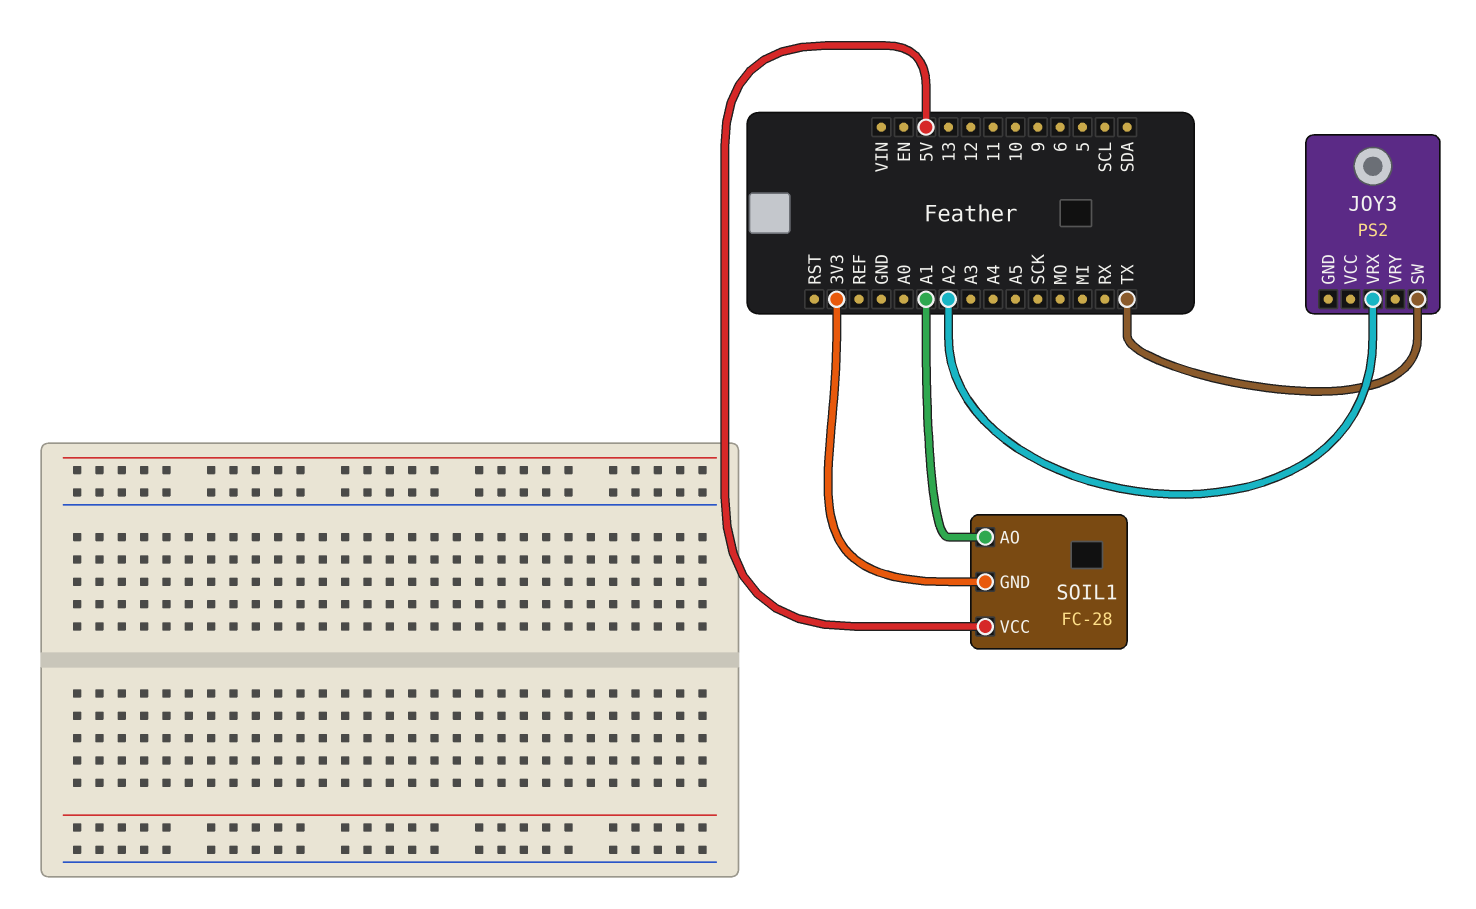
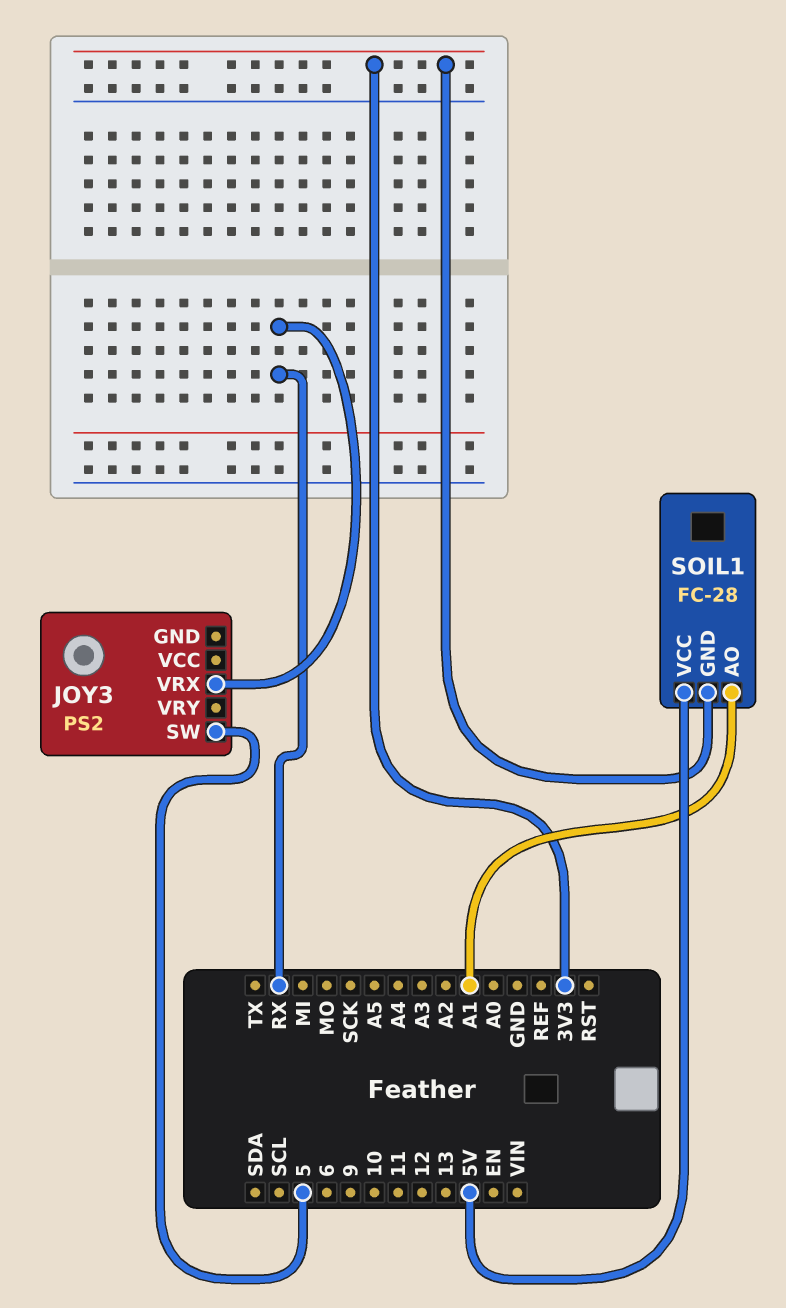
JOY3 pin SW: TX -> 5
JOY3 pin VRX: A2 -> RX

